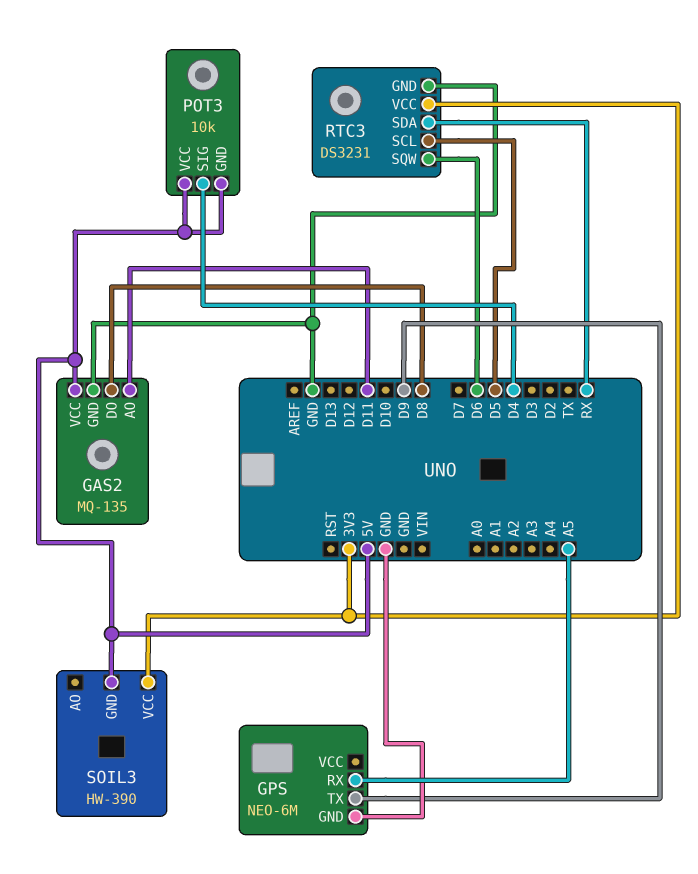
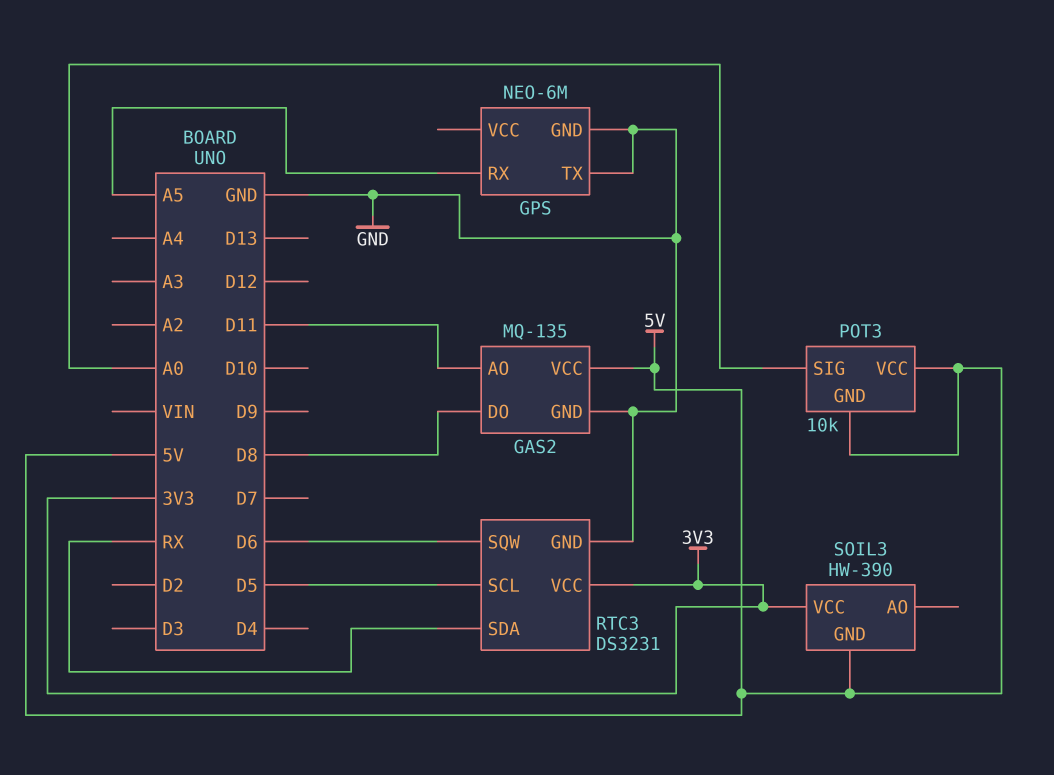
GPS pin TX: D9 -> GND
POT3 pin SIG: D4 -> A0

